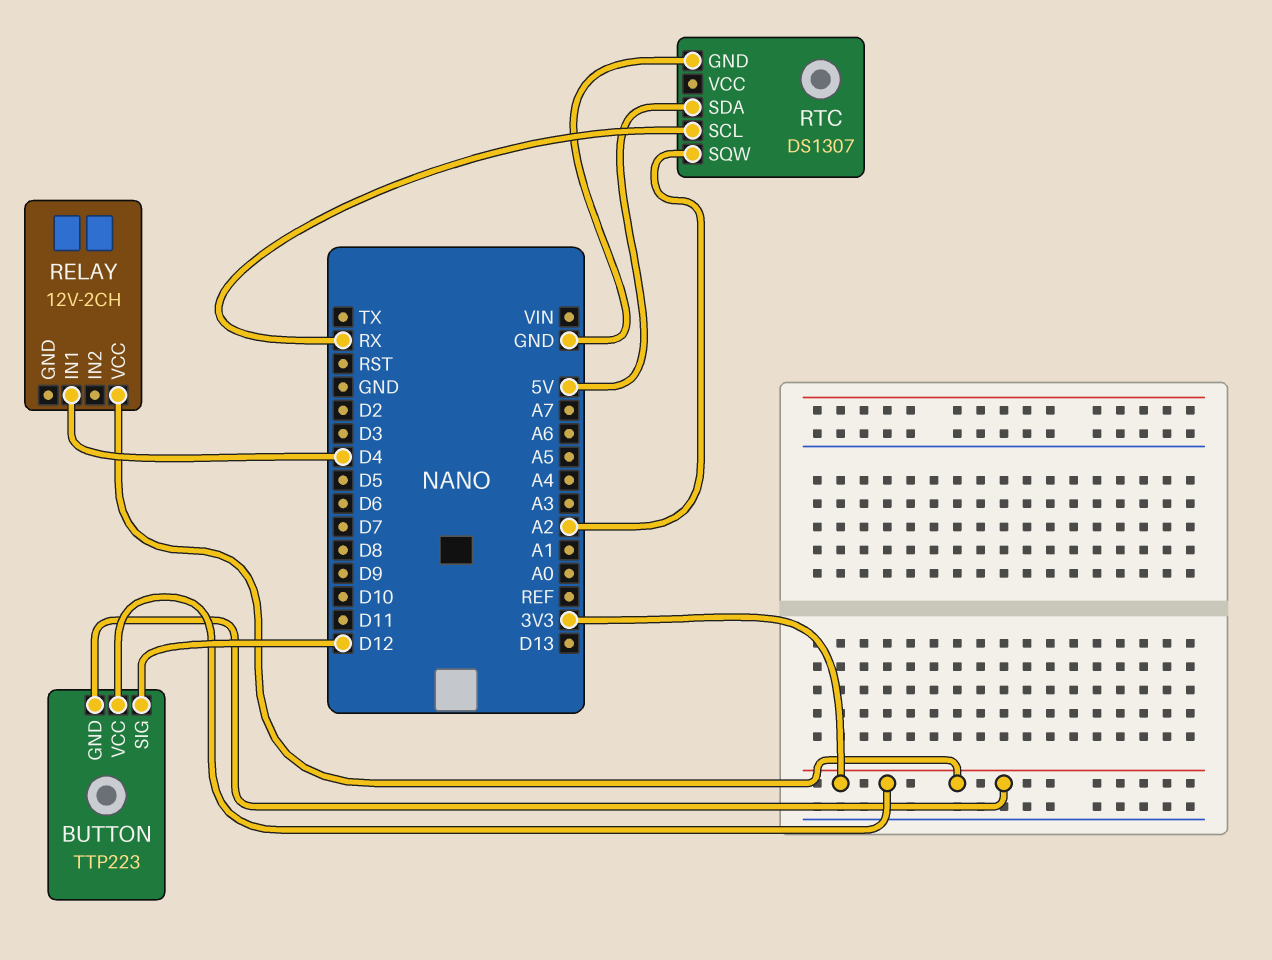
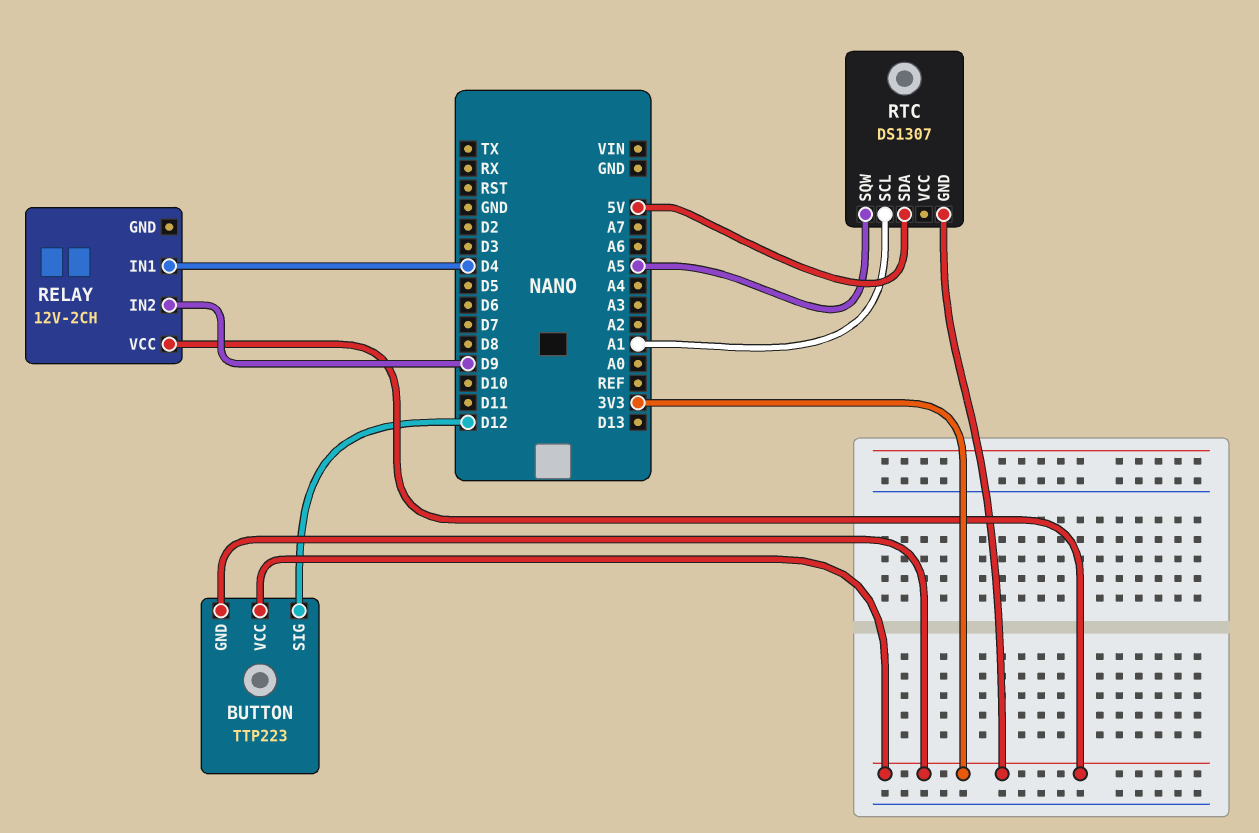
RELAY pin IN2: none -> D9
RTC pin GND: GND -> 3V3
RTC pin SCL: RX -> A1
RTC pin SQW: A2 -> A5

